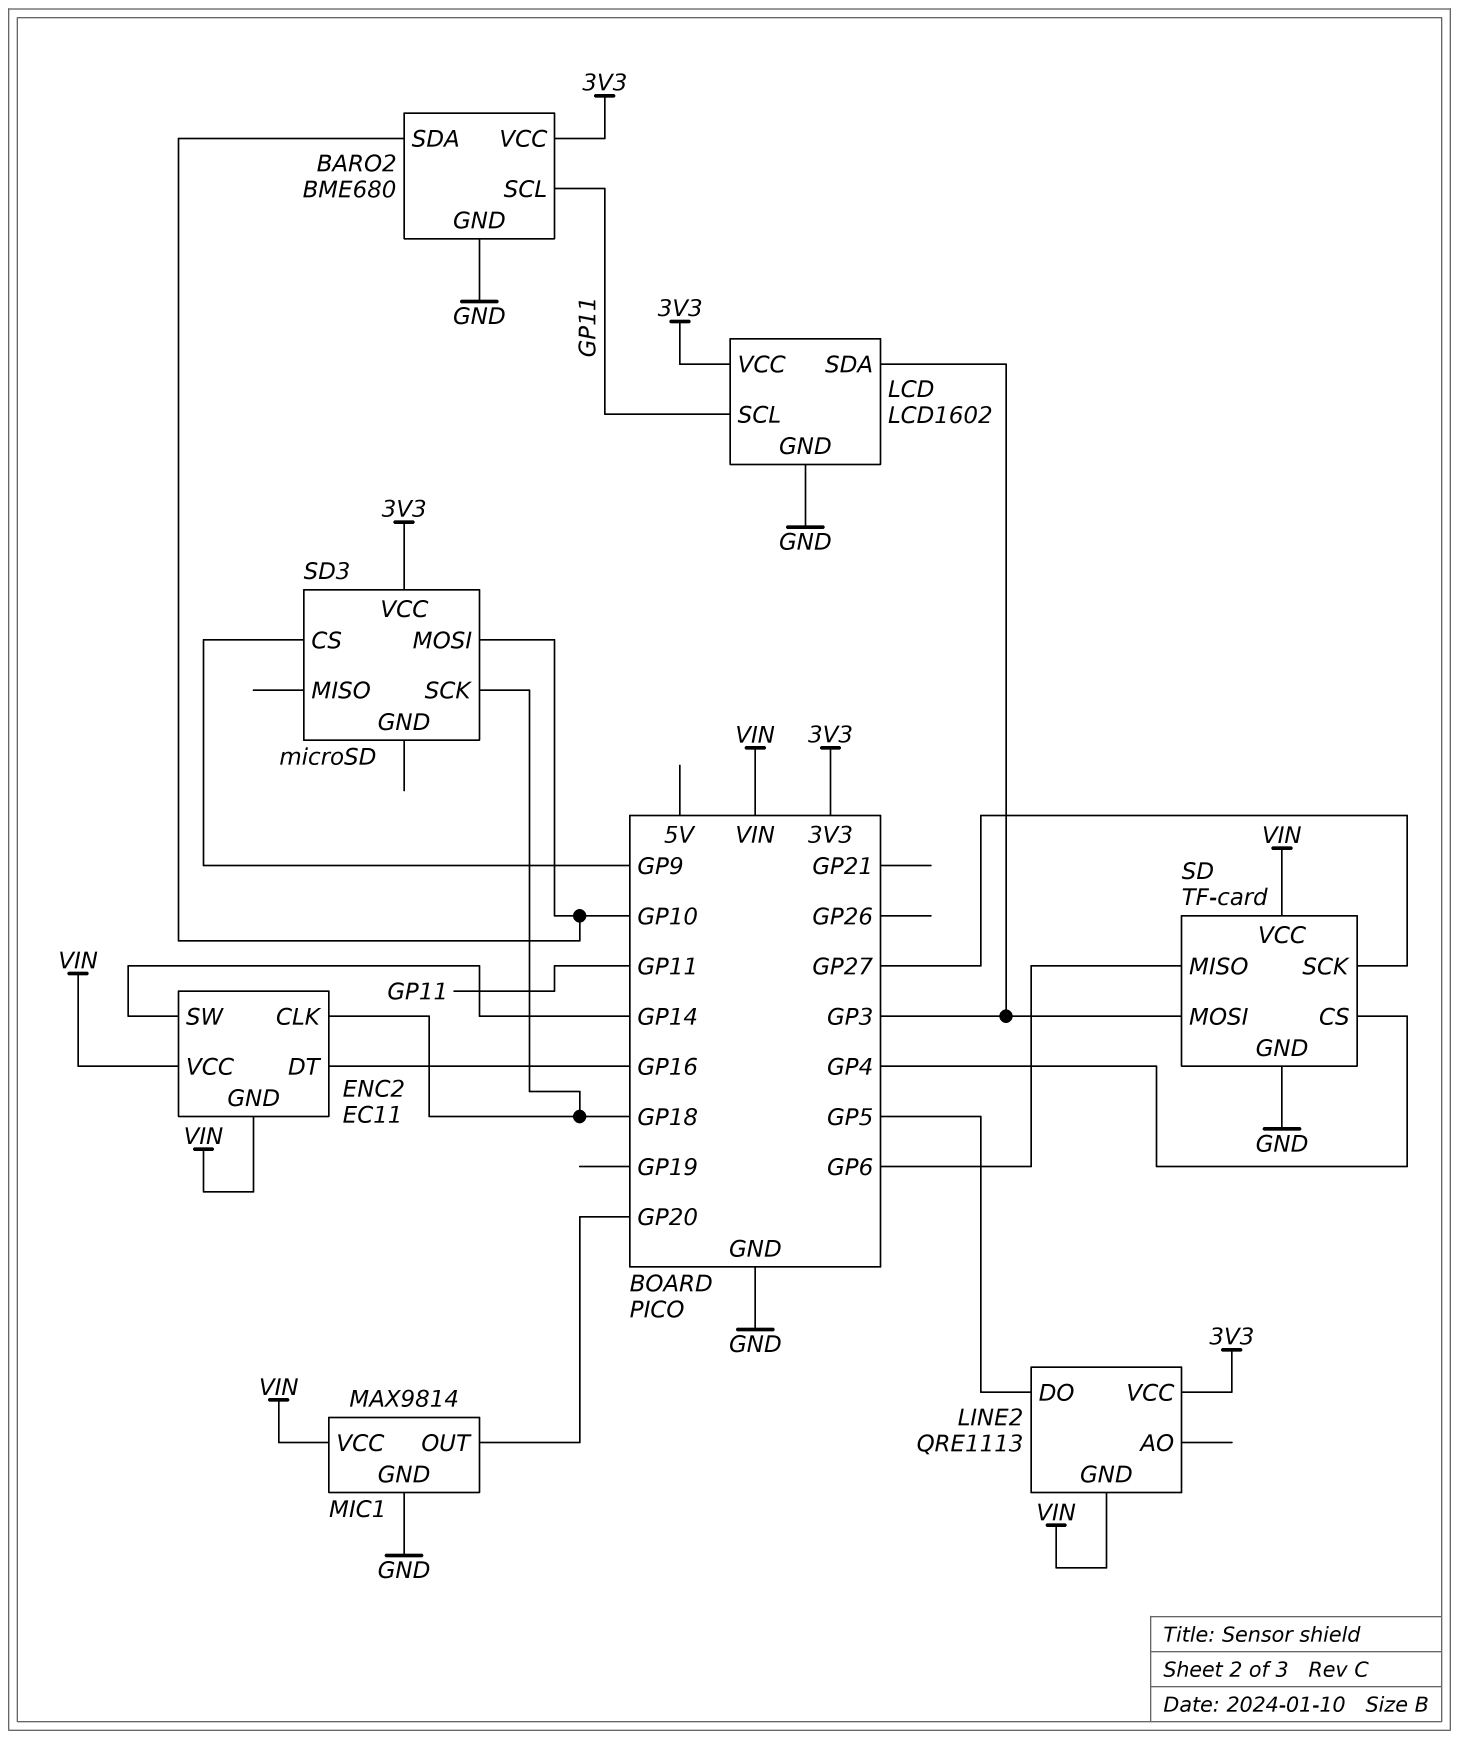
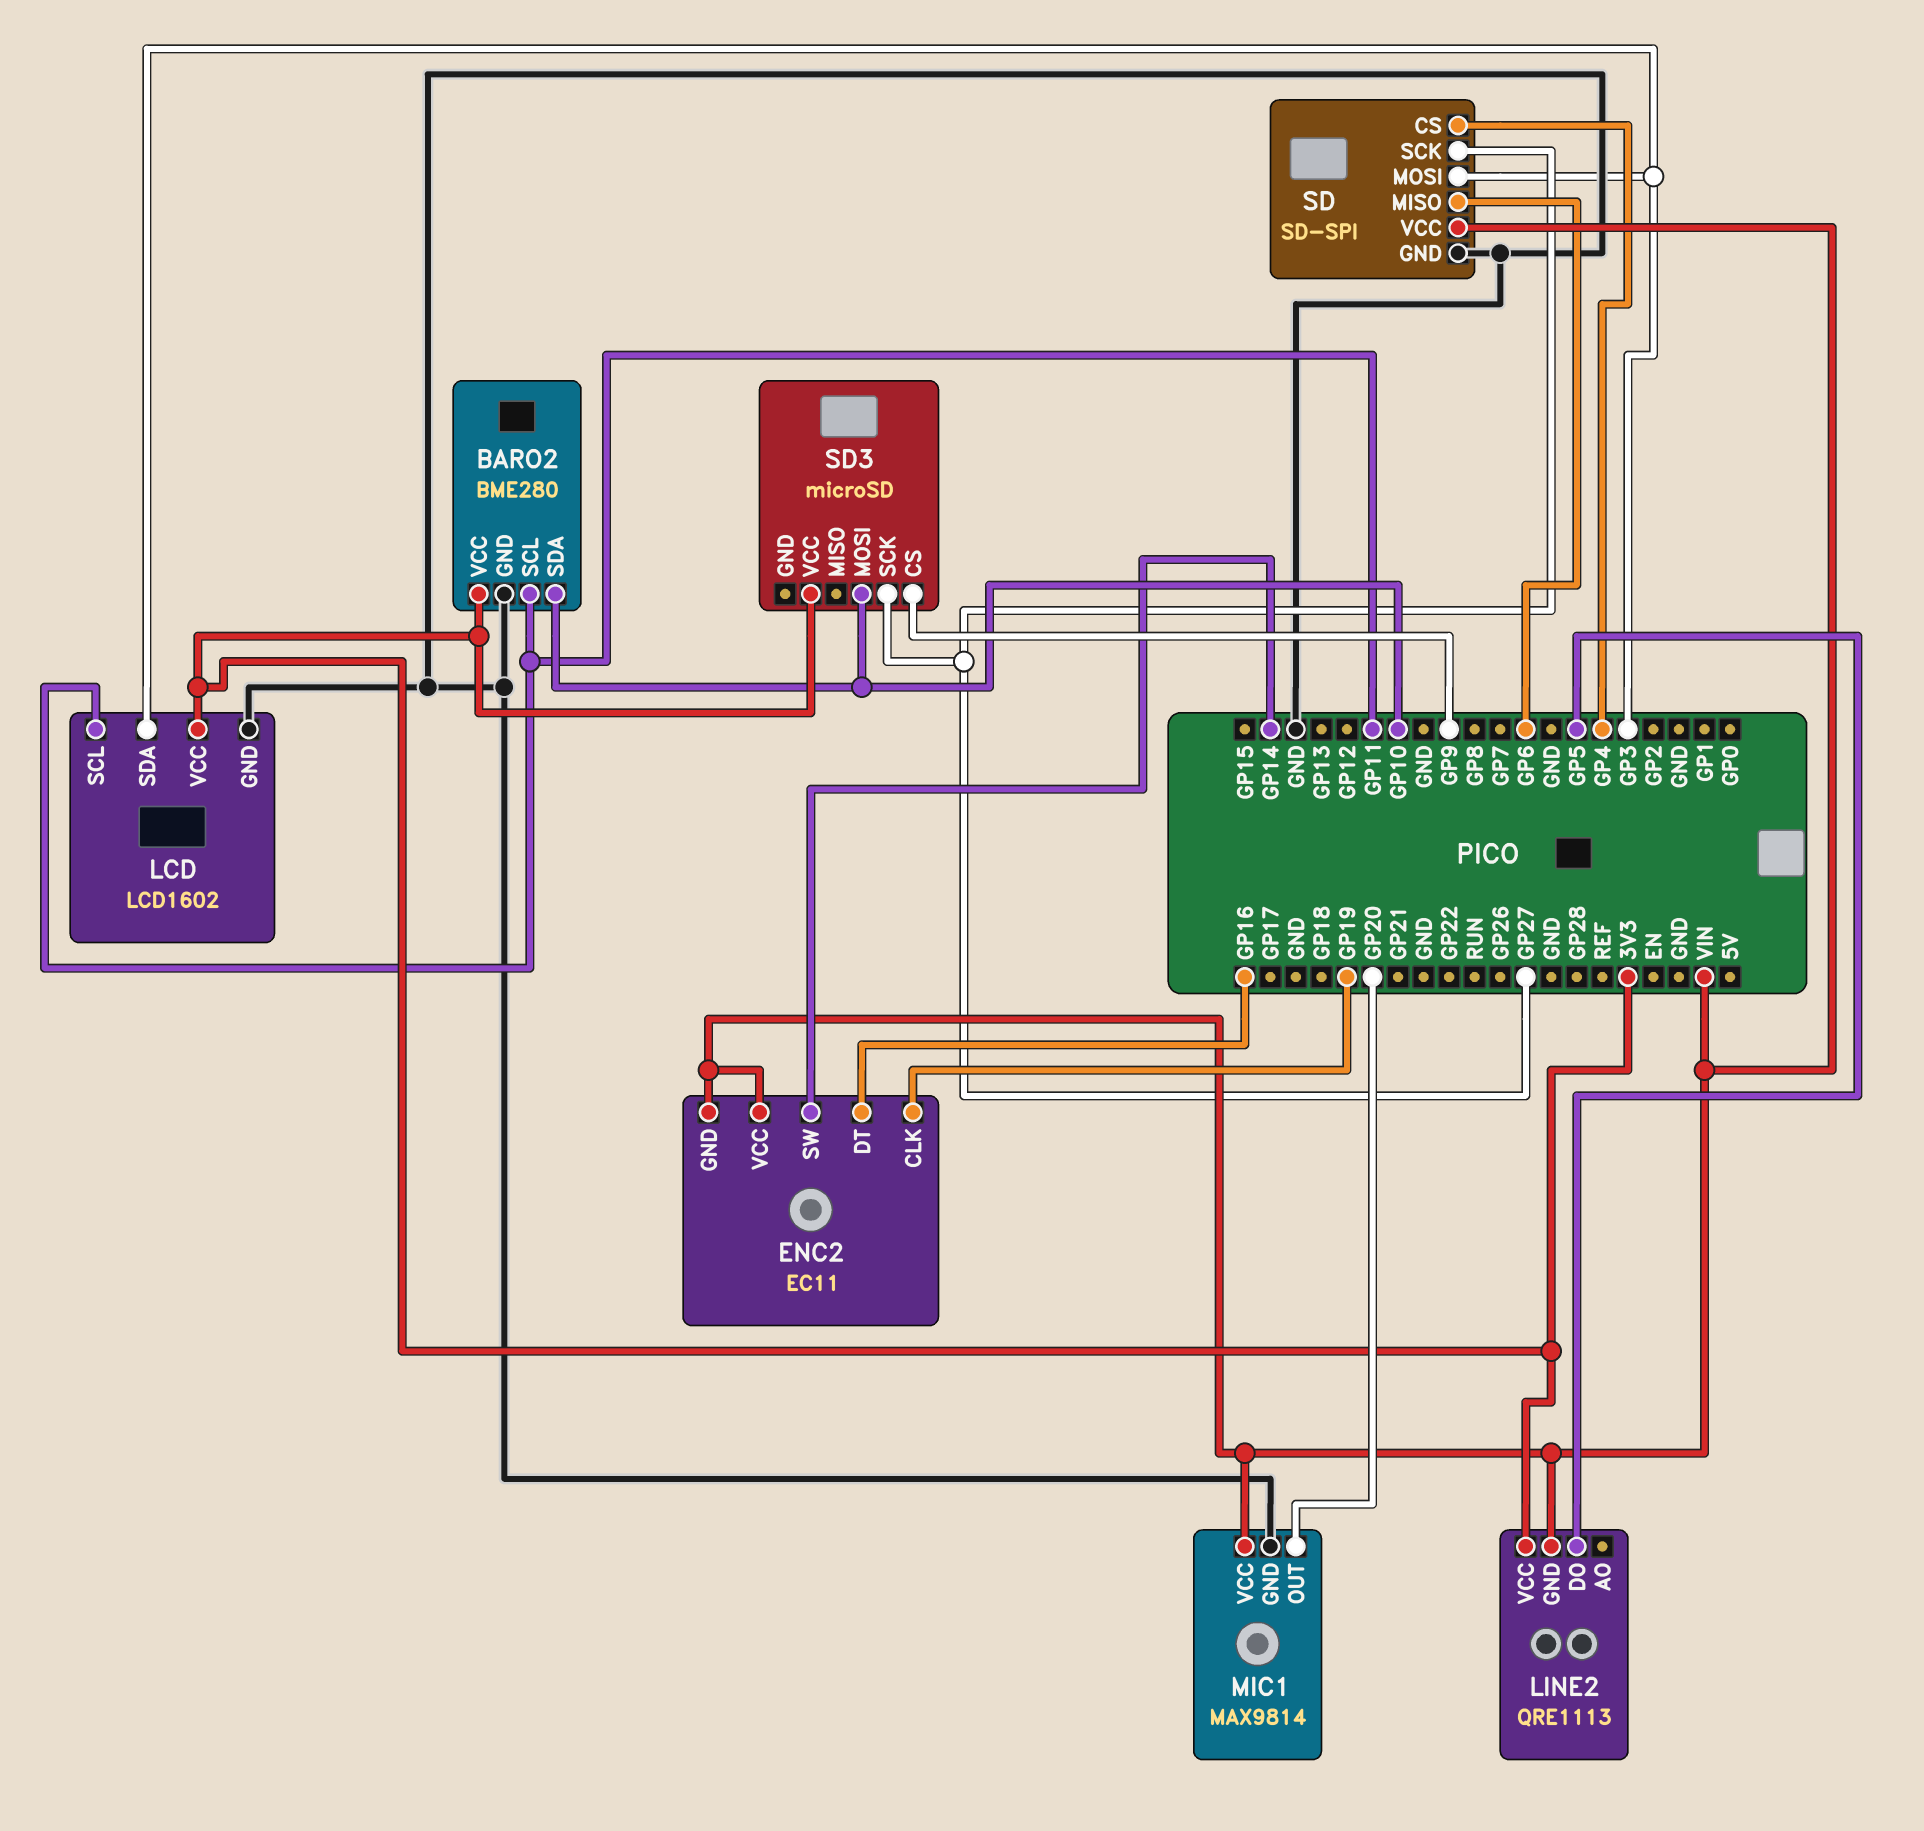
BARO2: BME680 -> BME280
ENC2 pin CLK: GP18 -> GP19
SD: TF-card -> SD-SPI
SD3 pin SCK: GP18 -> GP27

